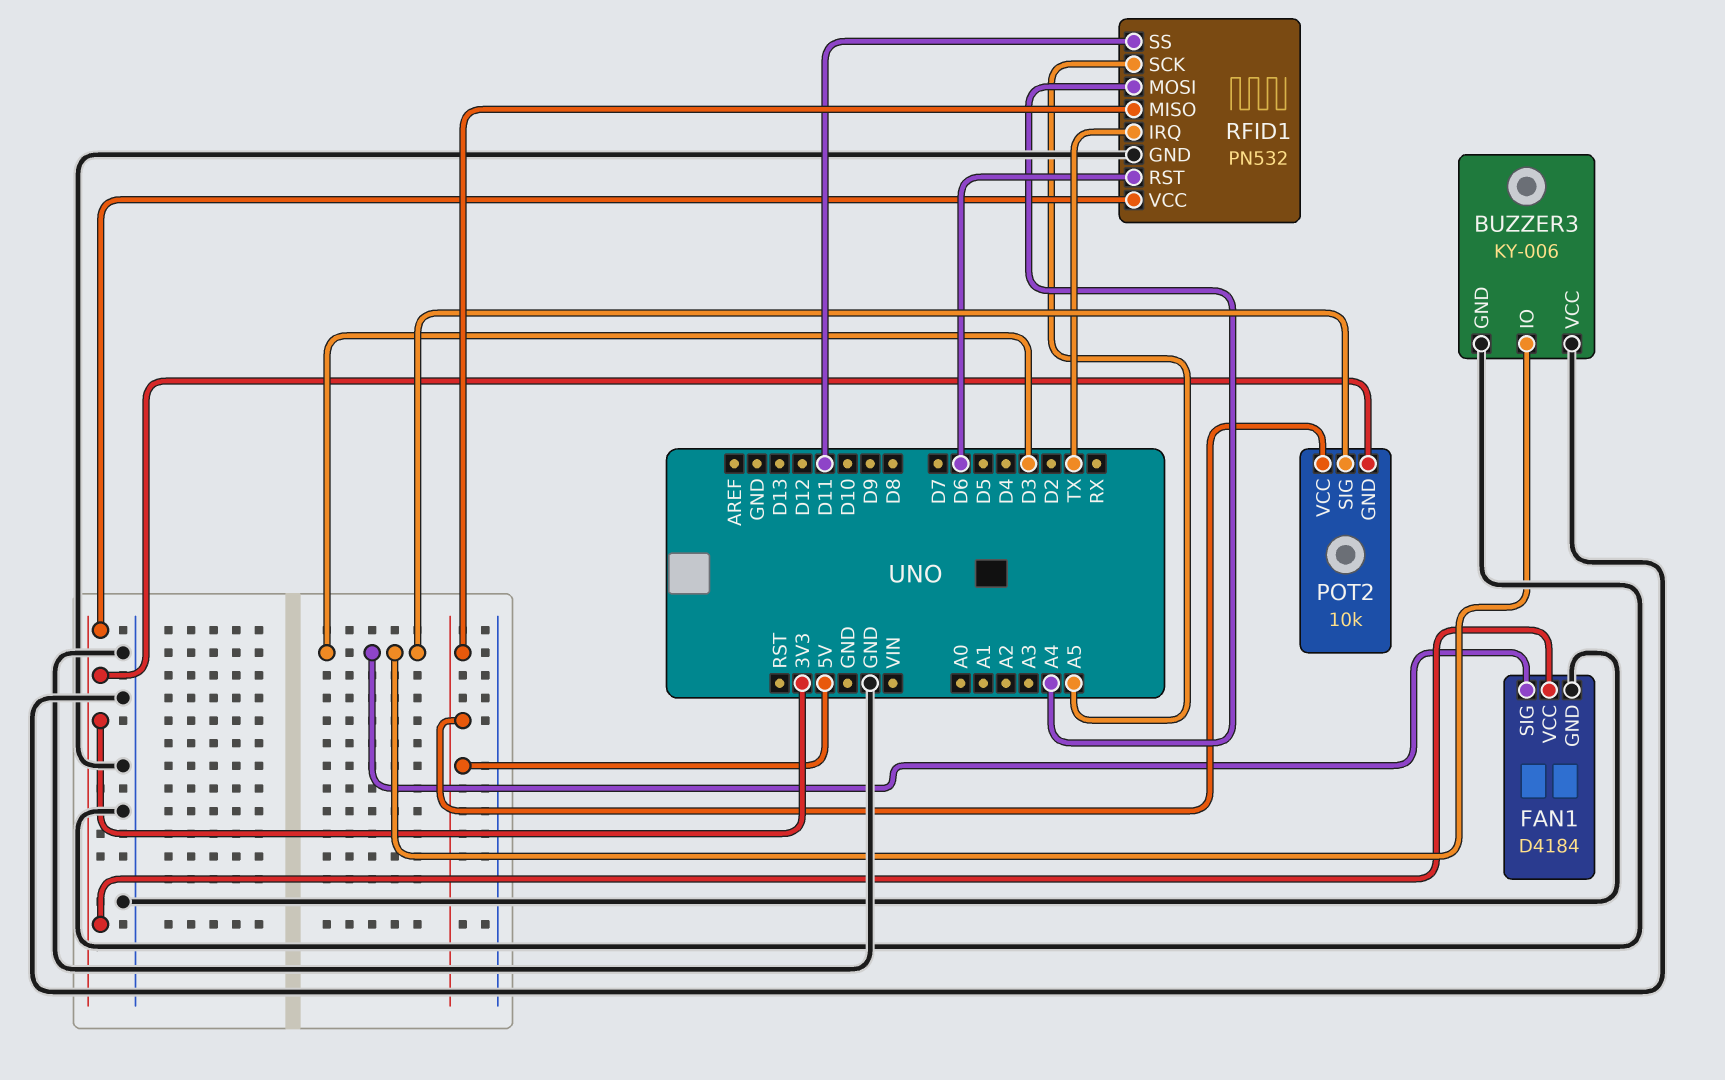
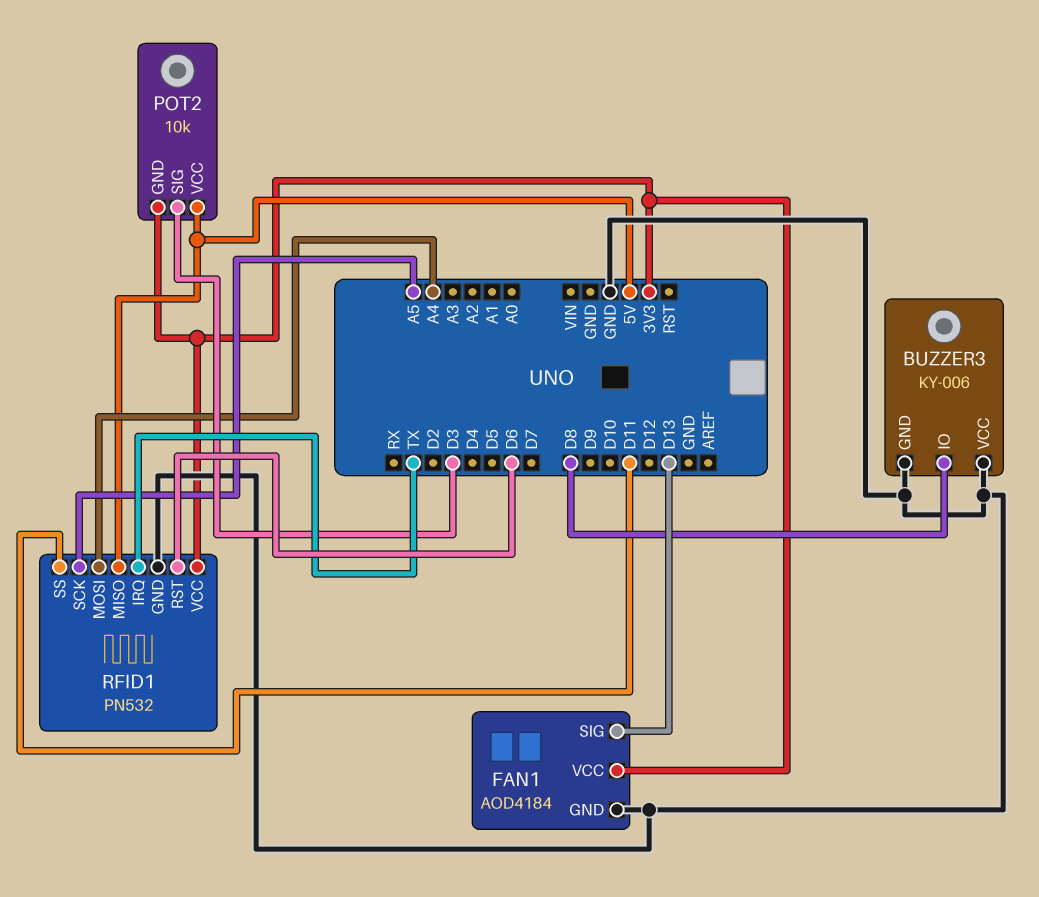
BUZZER3 pin IO: D3 -> D8
FAN1: D4184 -> AOD4184
FAN1 pin SIG: D3 -> D13

